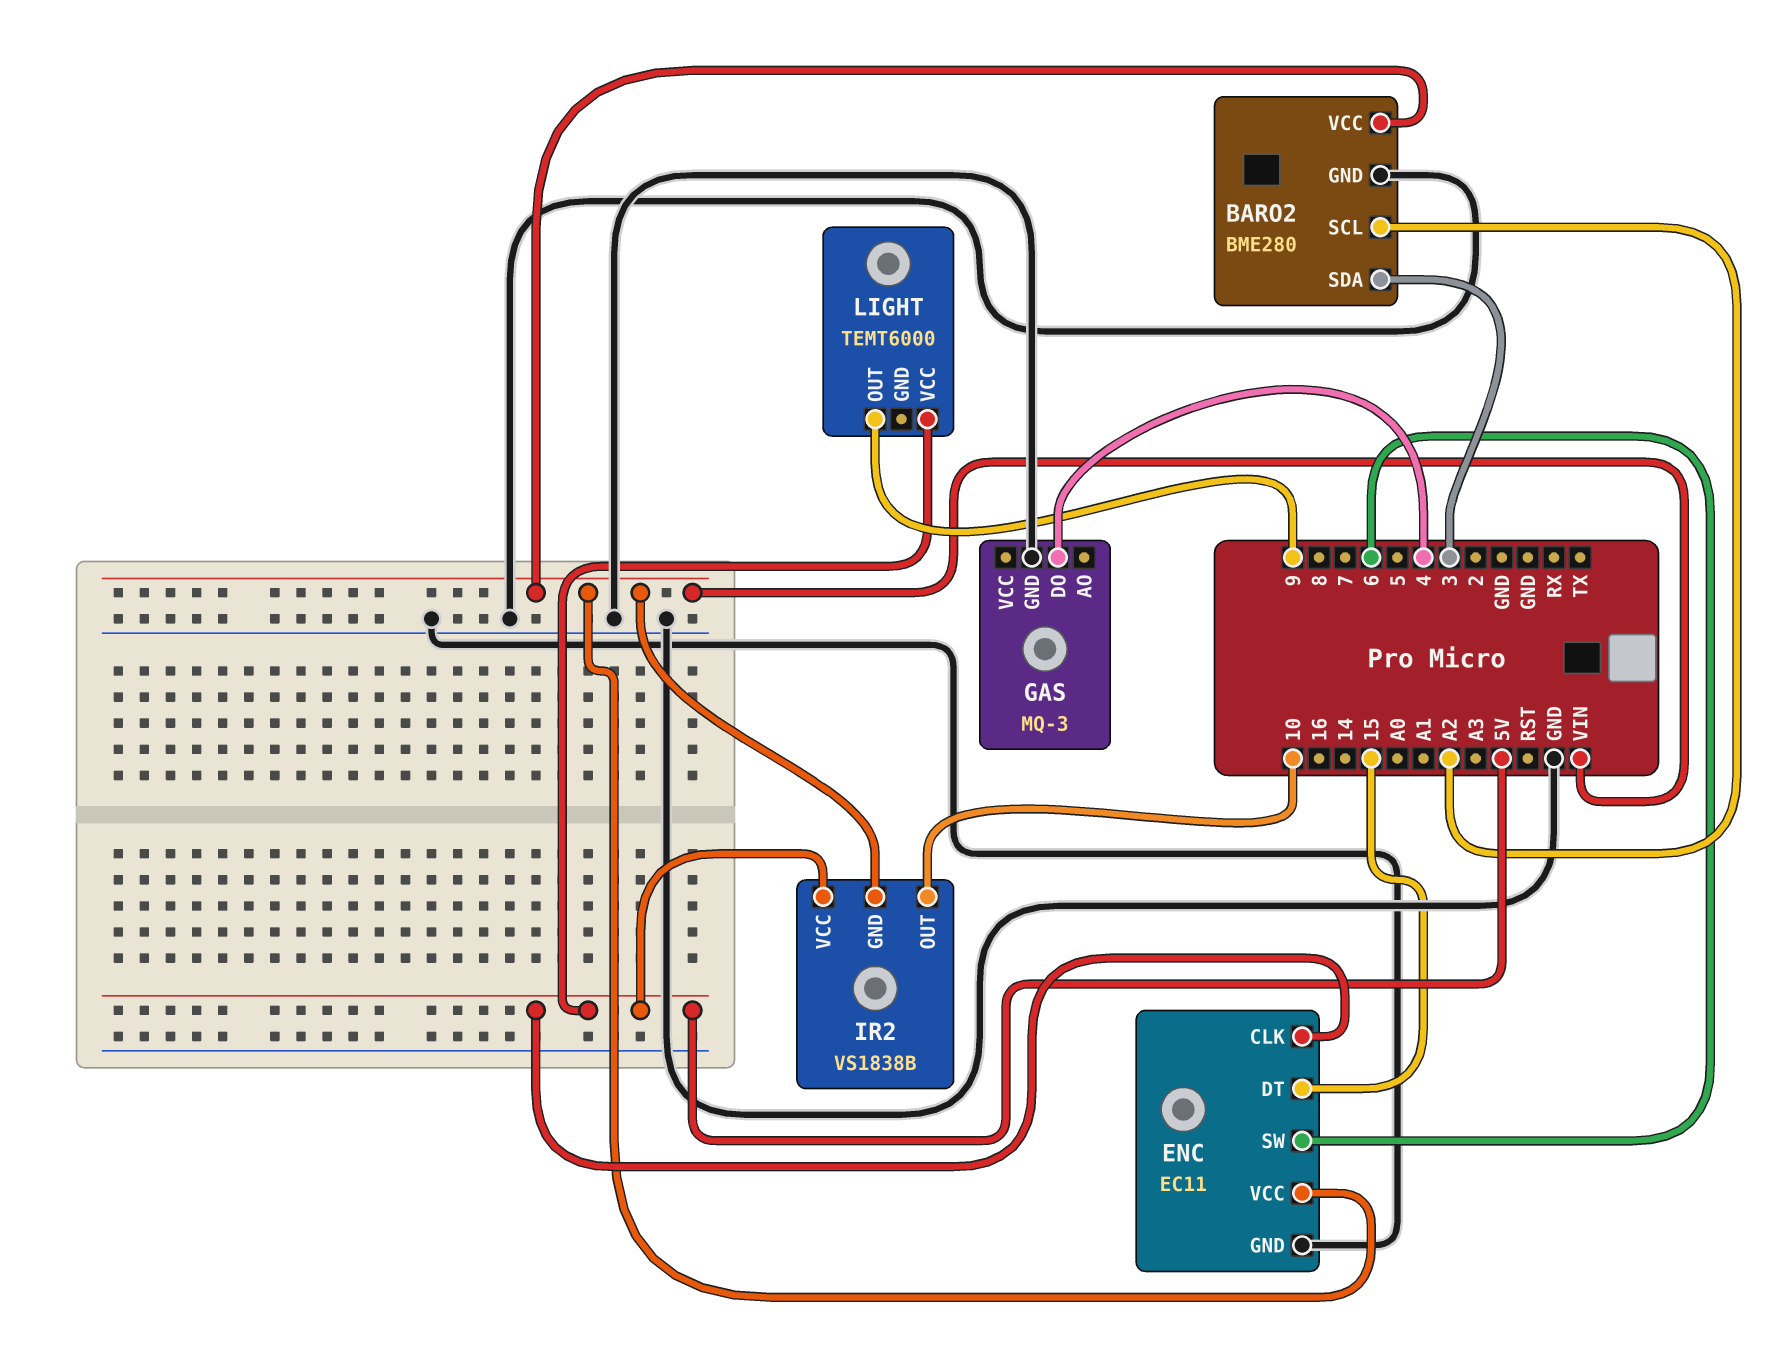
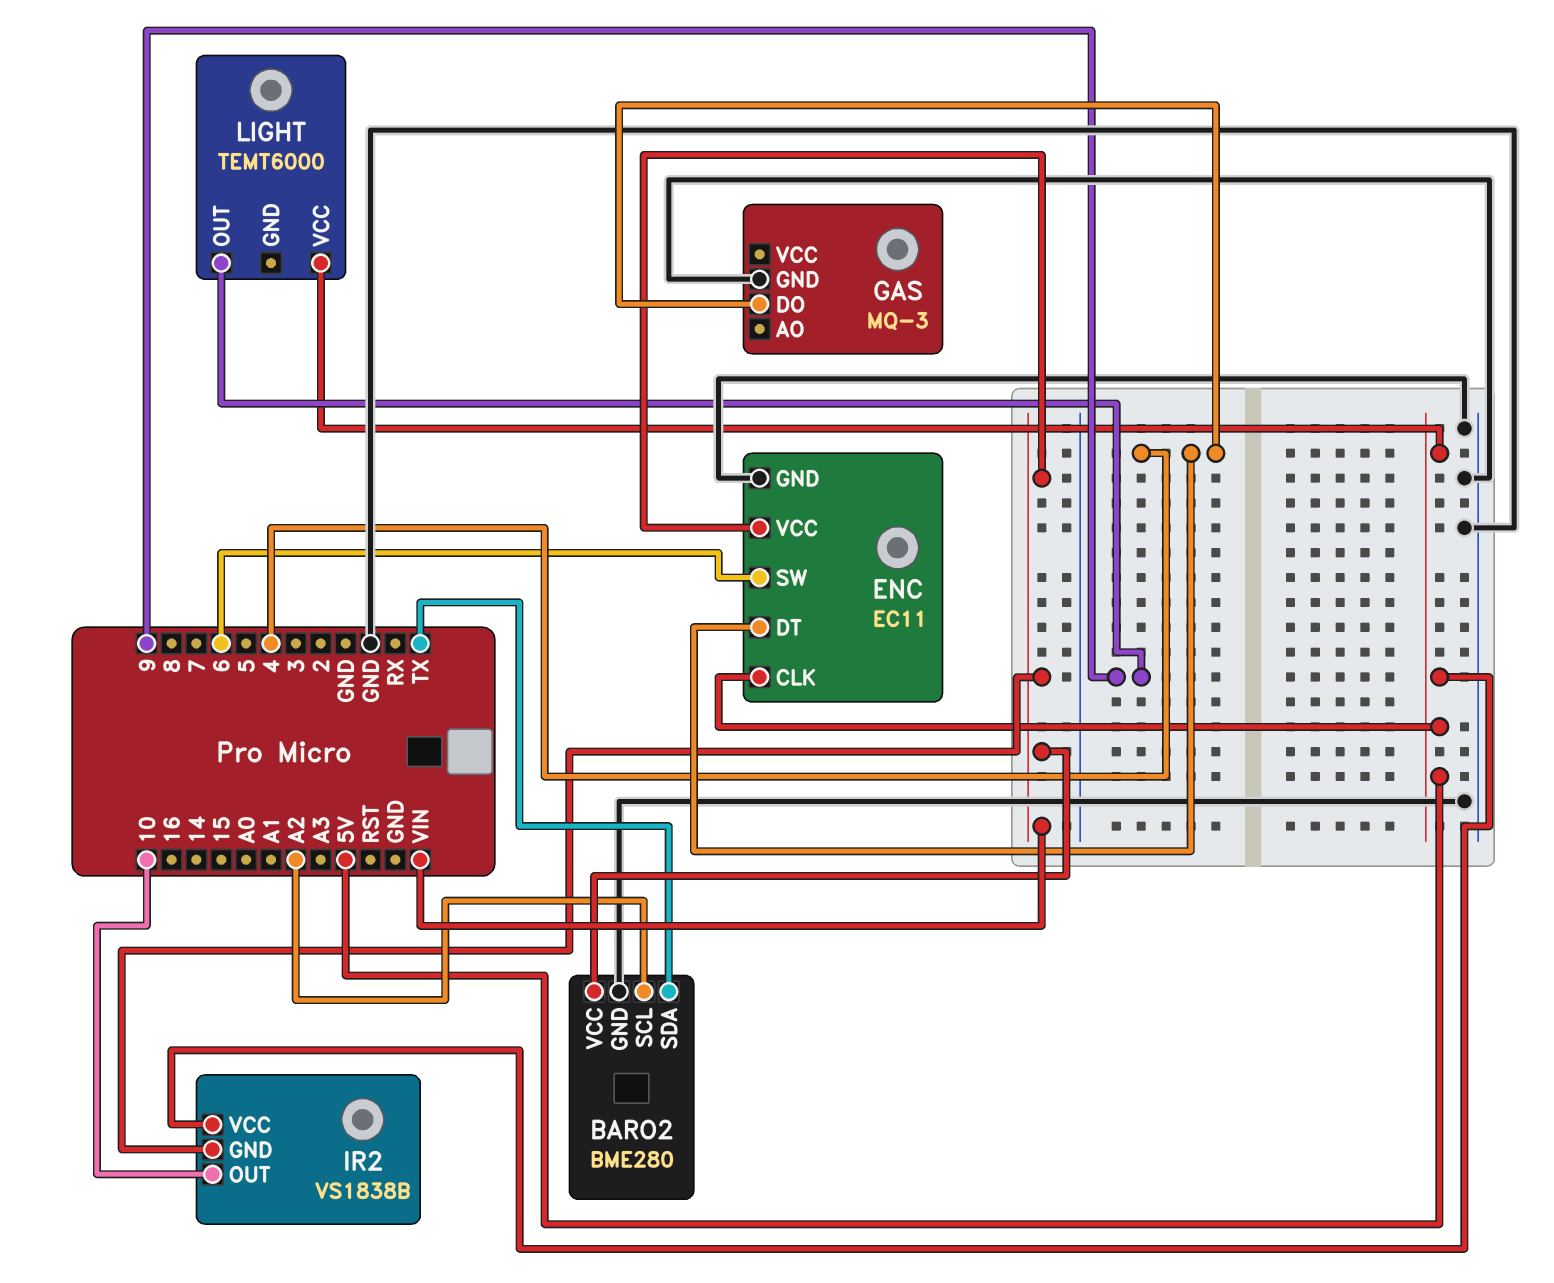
BARO2 pin SDA: 3 -> TX
ENC pin DT: 15 -> 4

